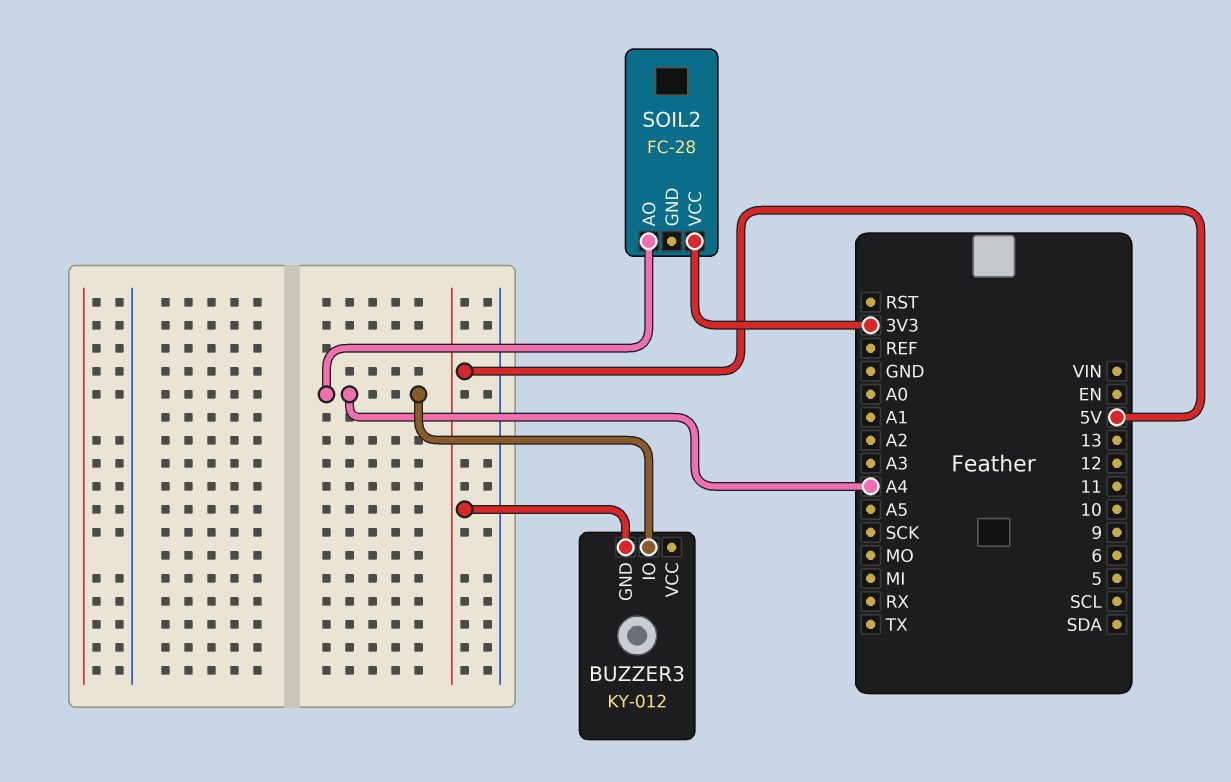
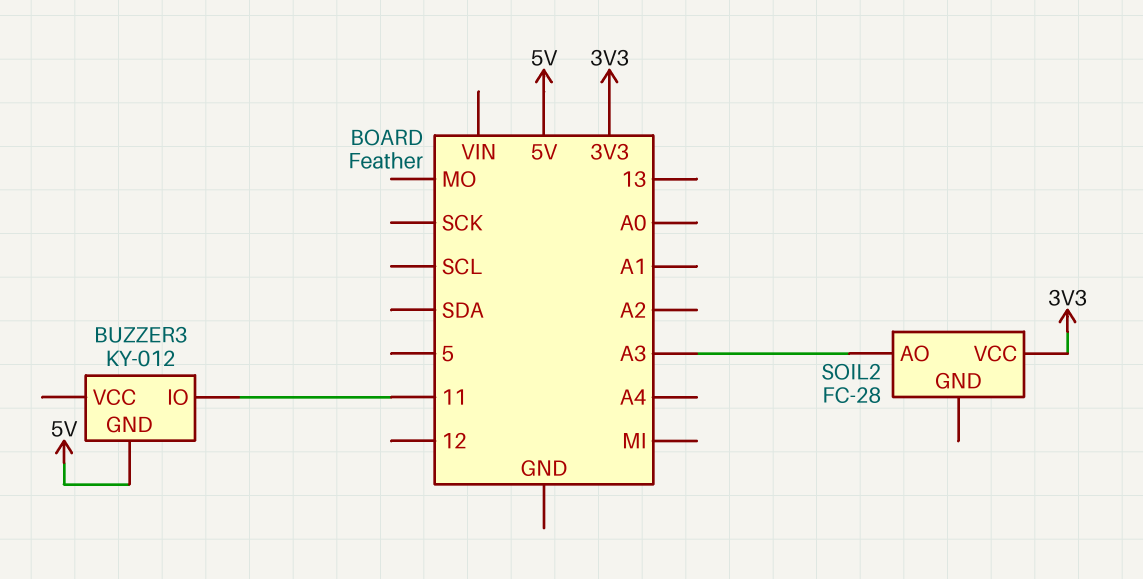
BUZZER3 pin IO: A4 -> 11
SOIL2 pin AO: A4 -> A3

